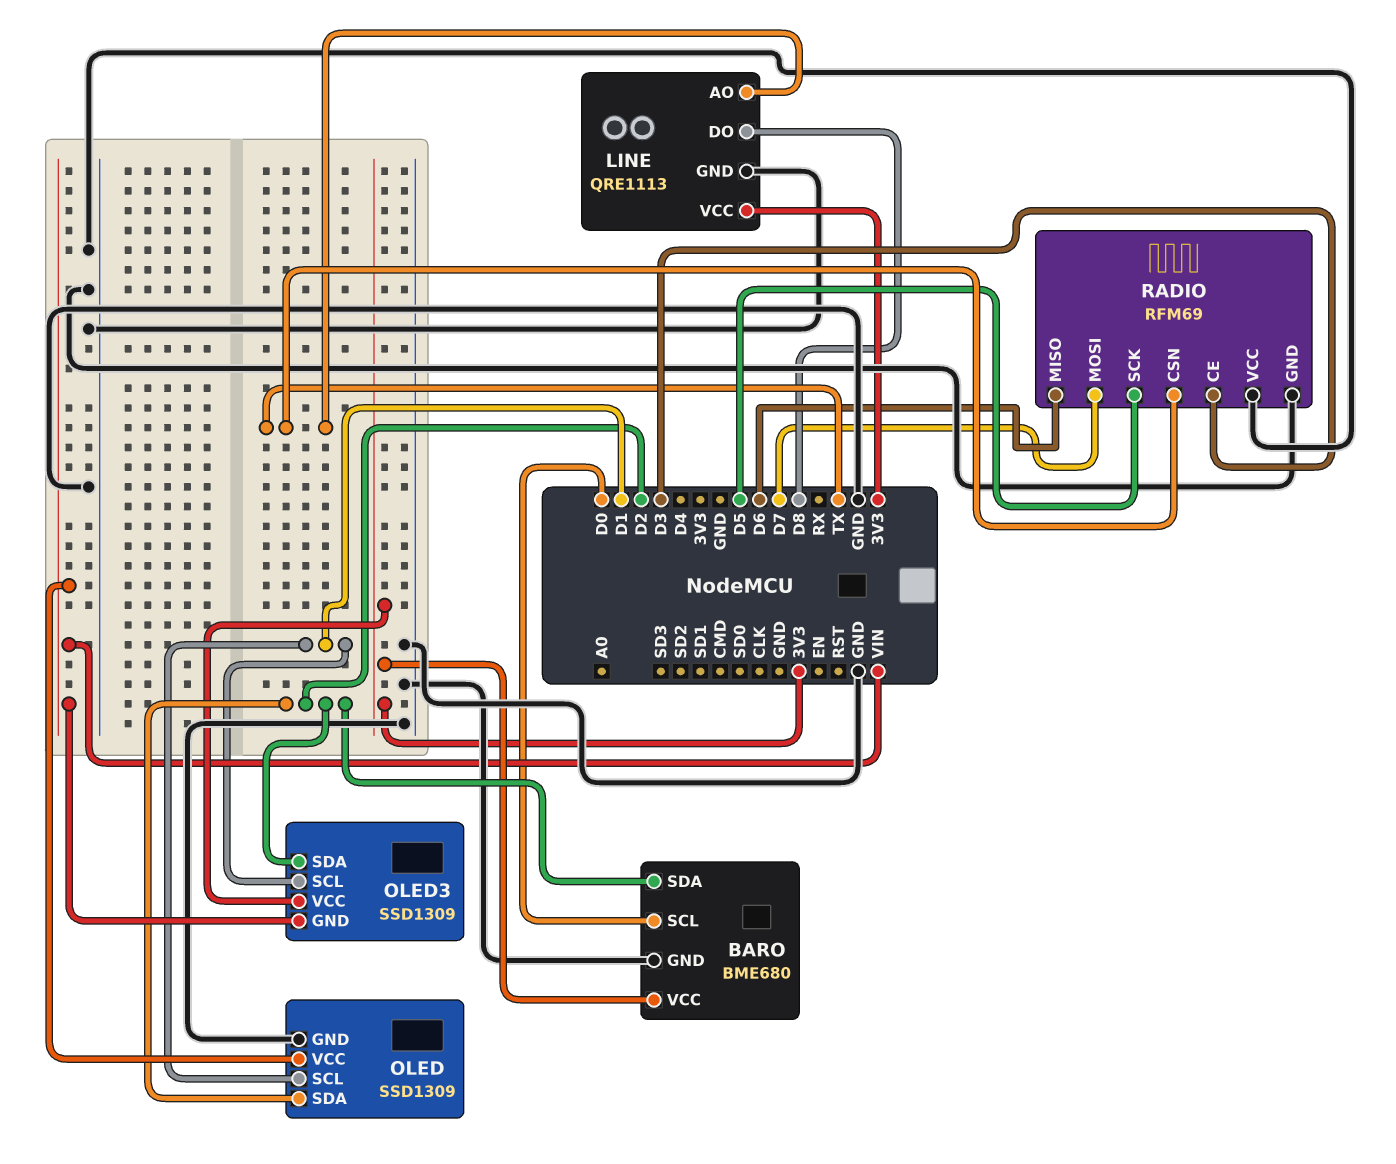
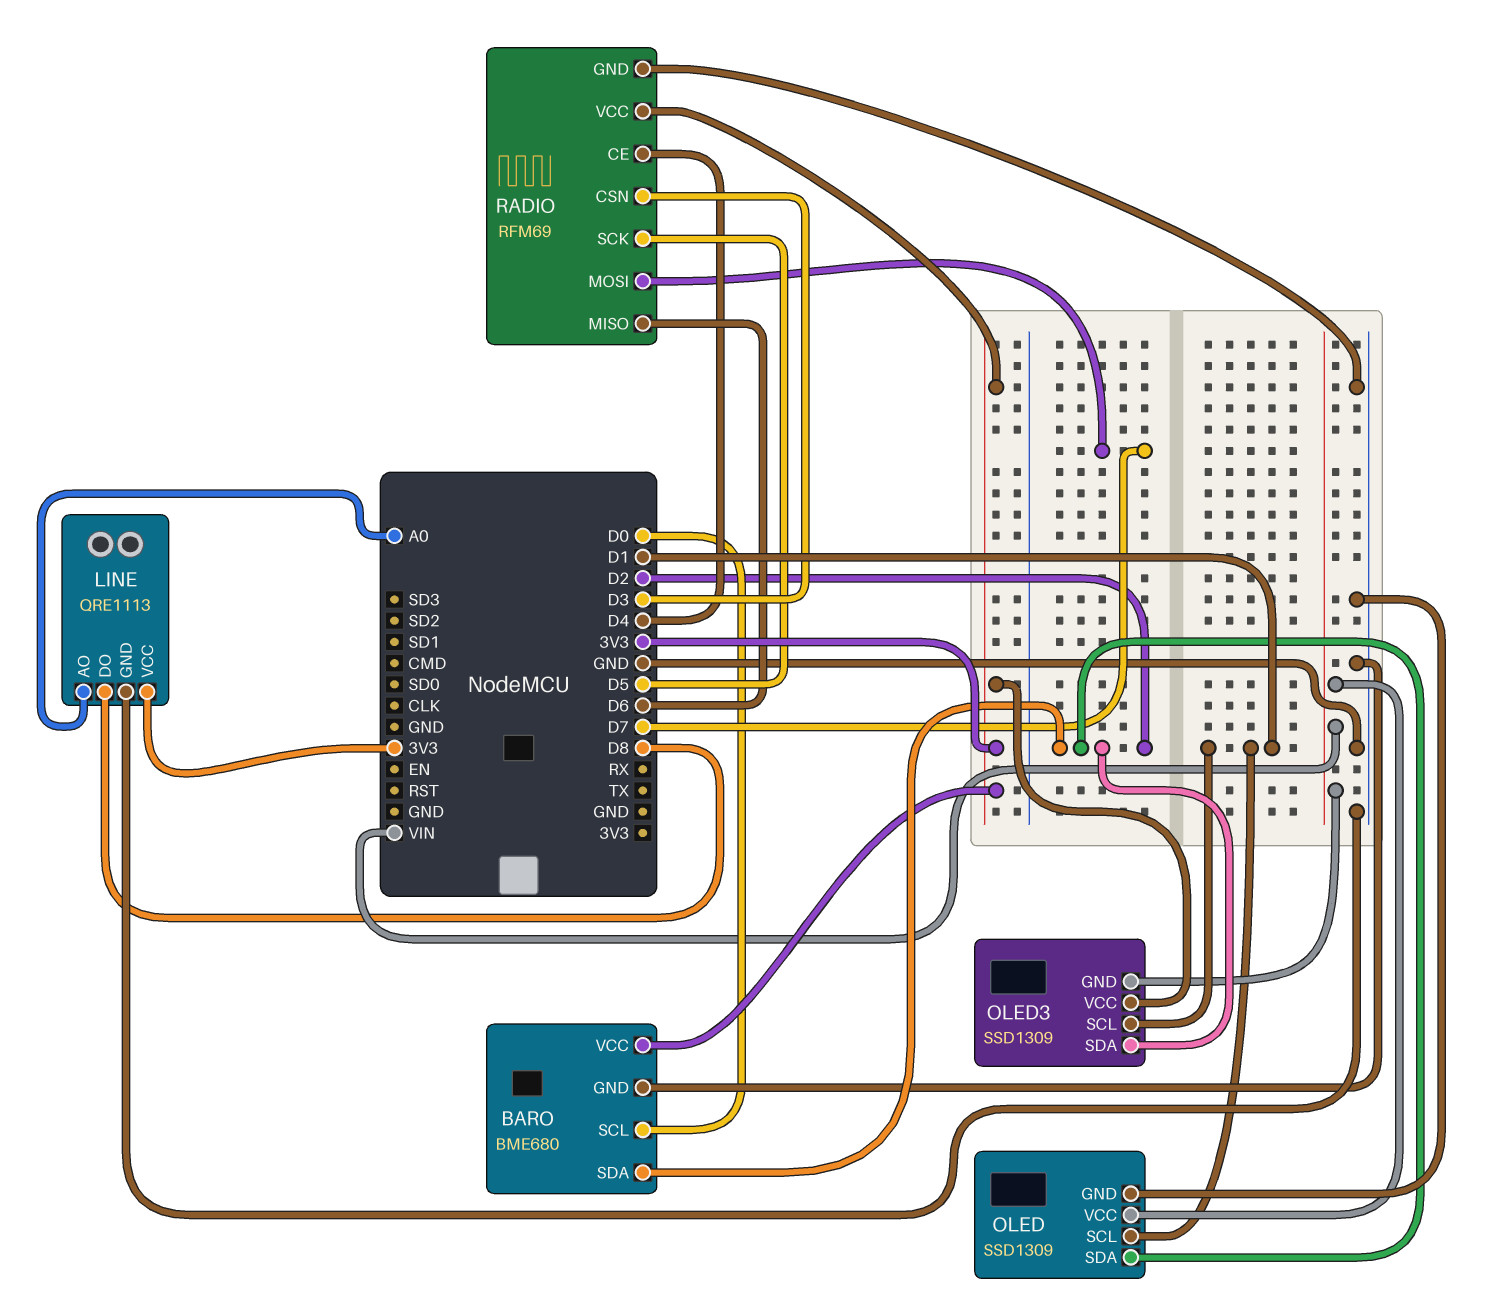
LINE pin AO: TX -> A0
RADIO pin CE: D3 -> D4
RADIO pin CSN: TX -> D3
RADIO pin VCC: GND -> 3V3

